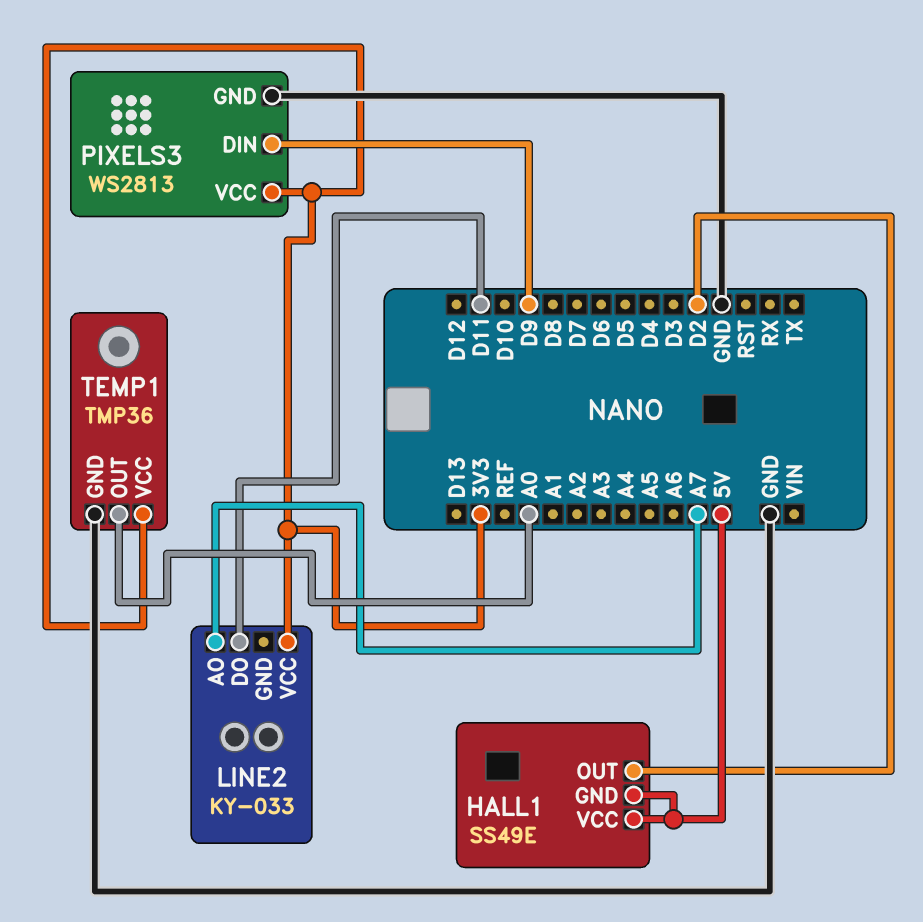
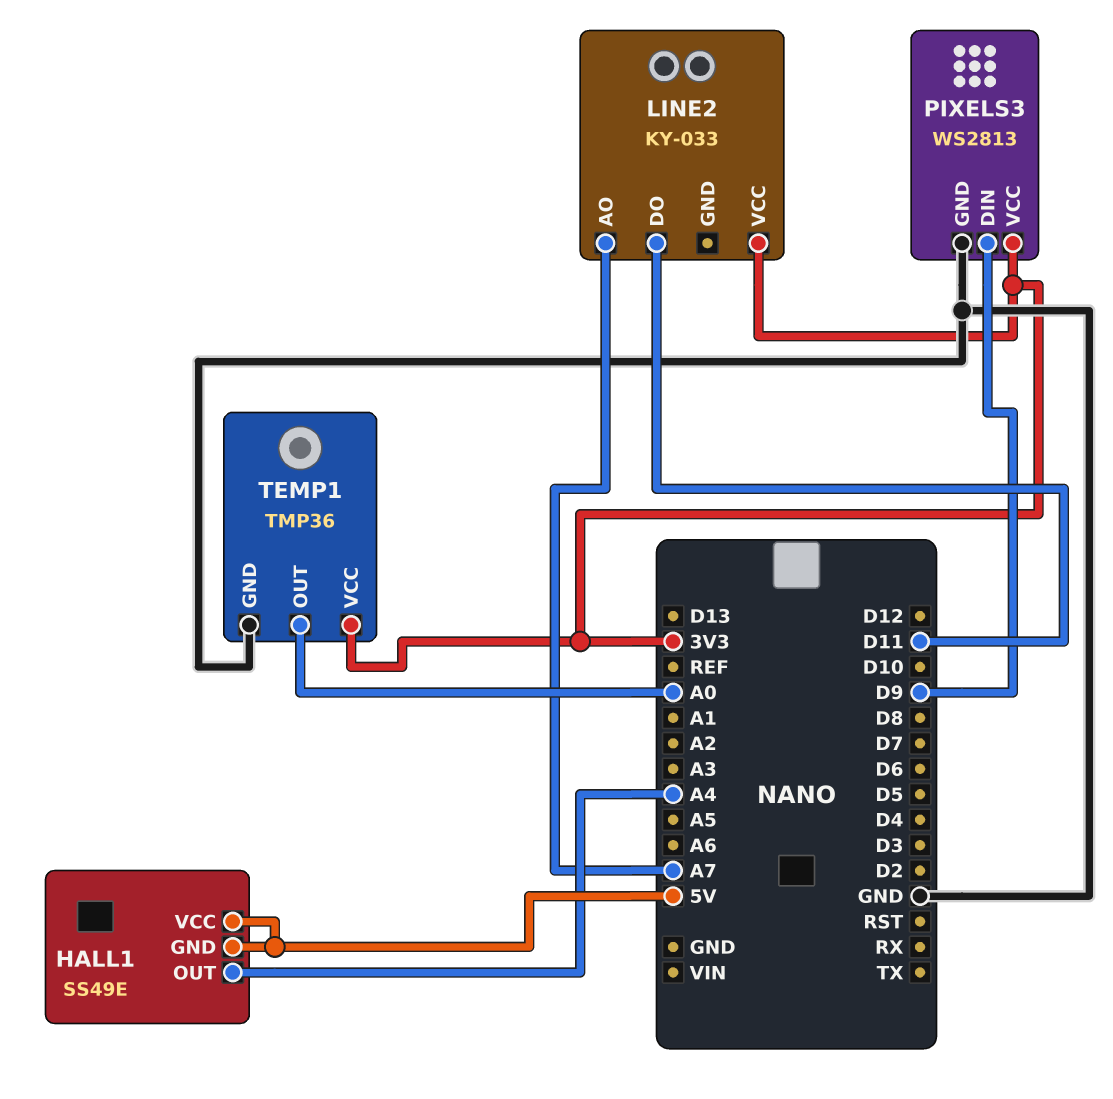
HALL1 pin OUT: D2 -> A4

